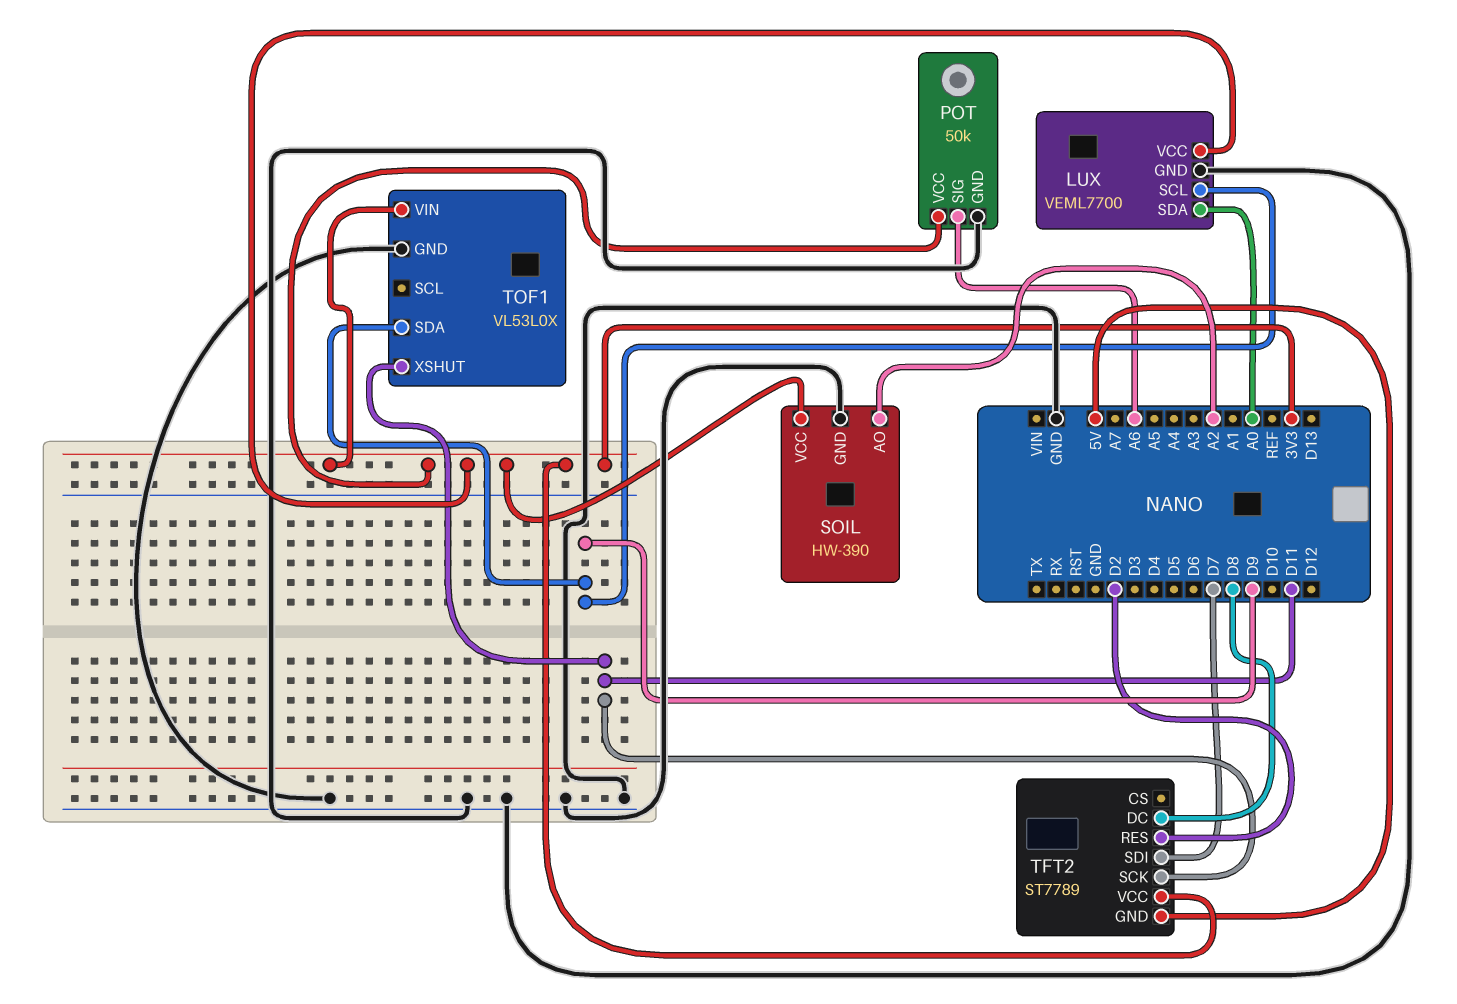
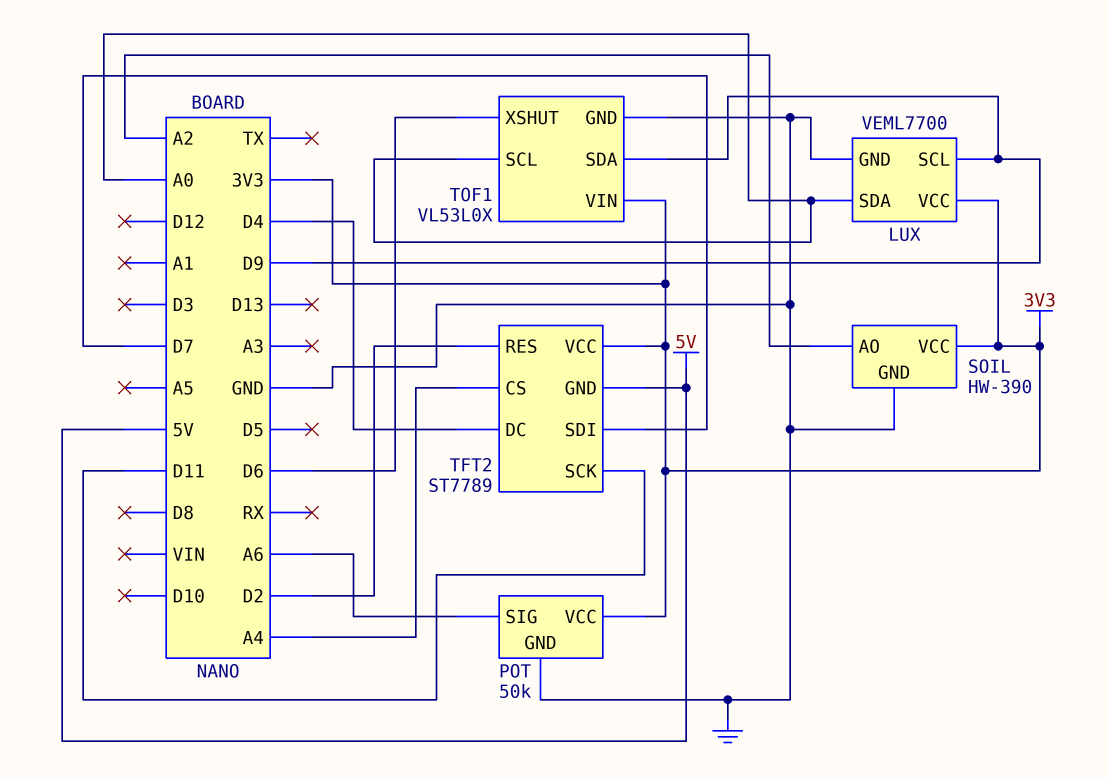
TFT2 pin CS: none -> A4
TFT2 pin DC: D8 -> D4
TOF1 pin SCL: none -> A0
TOF1 pin XSHUT: D11 -> D6

